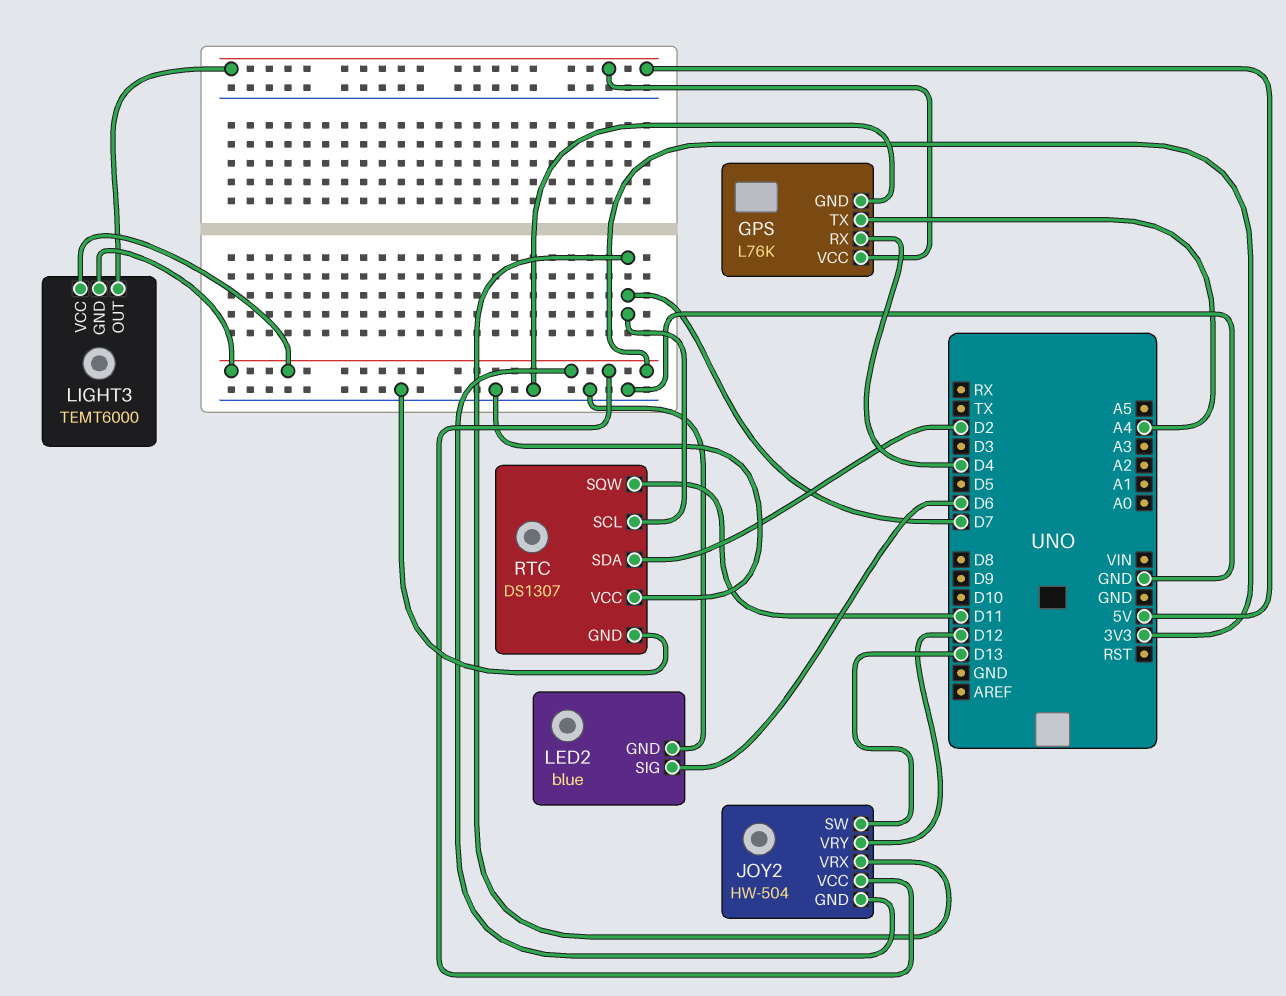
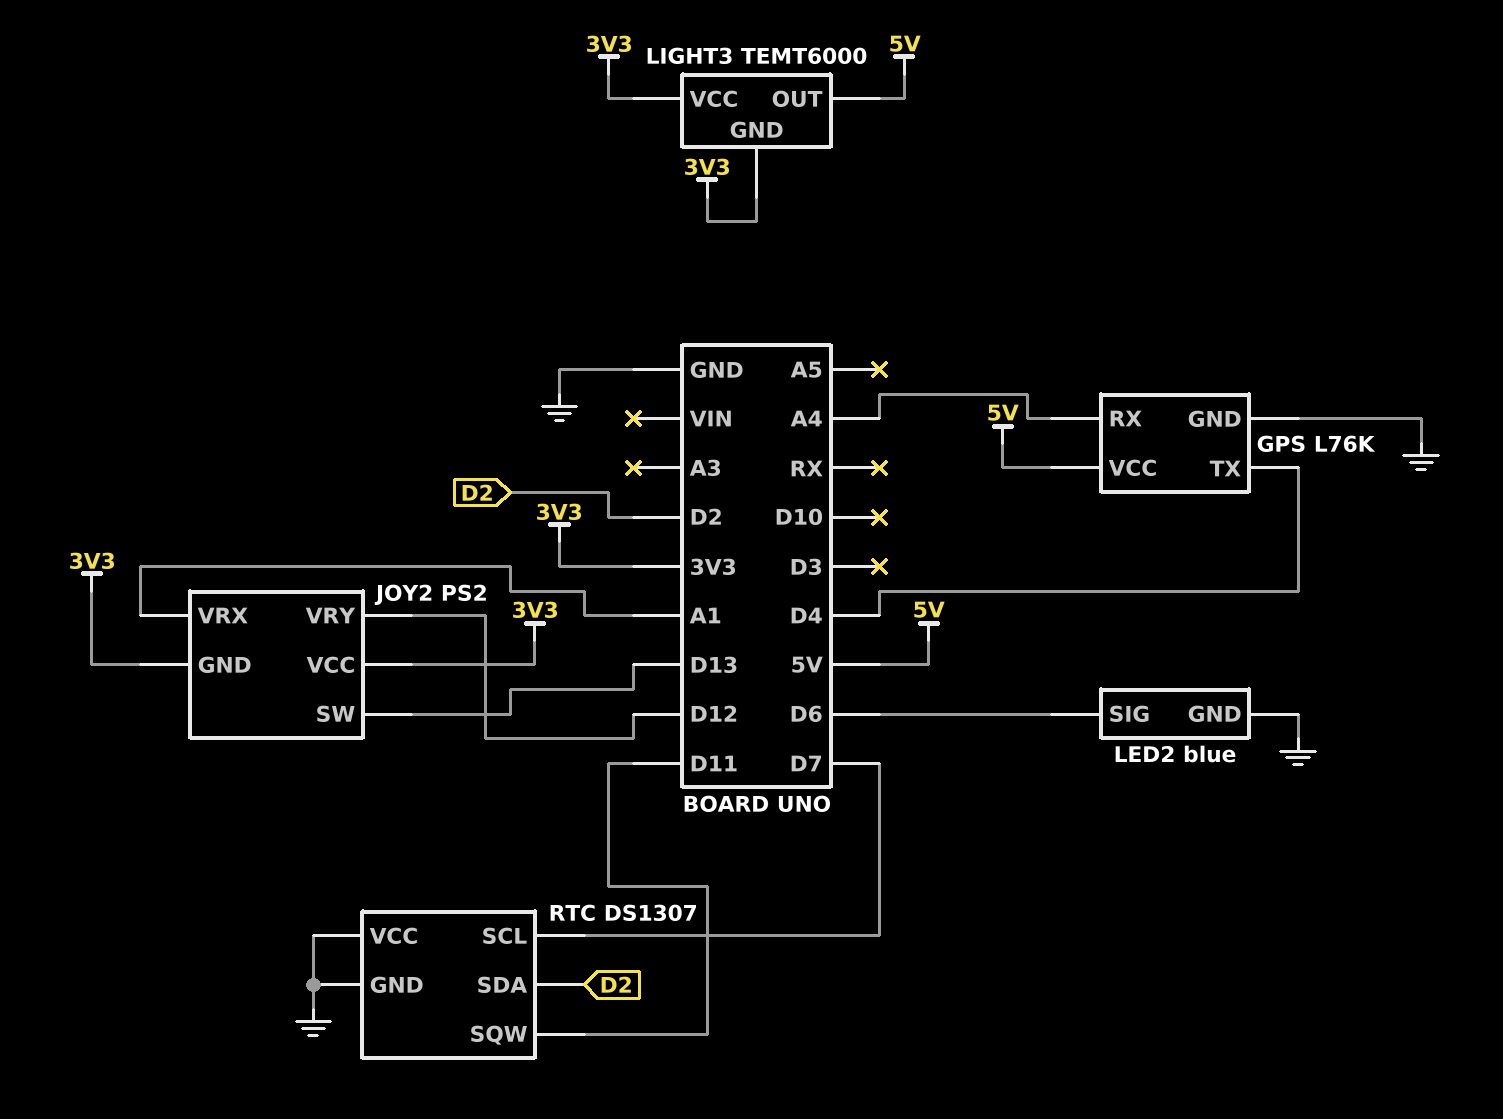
GPS pin RX: D4 -> A4
GPS pin TX: A4 -> D4
JOY2: HW-504 -> PS2
JOY2 pin VRX: D7 -> A1

